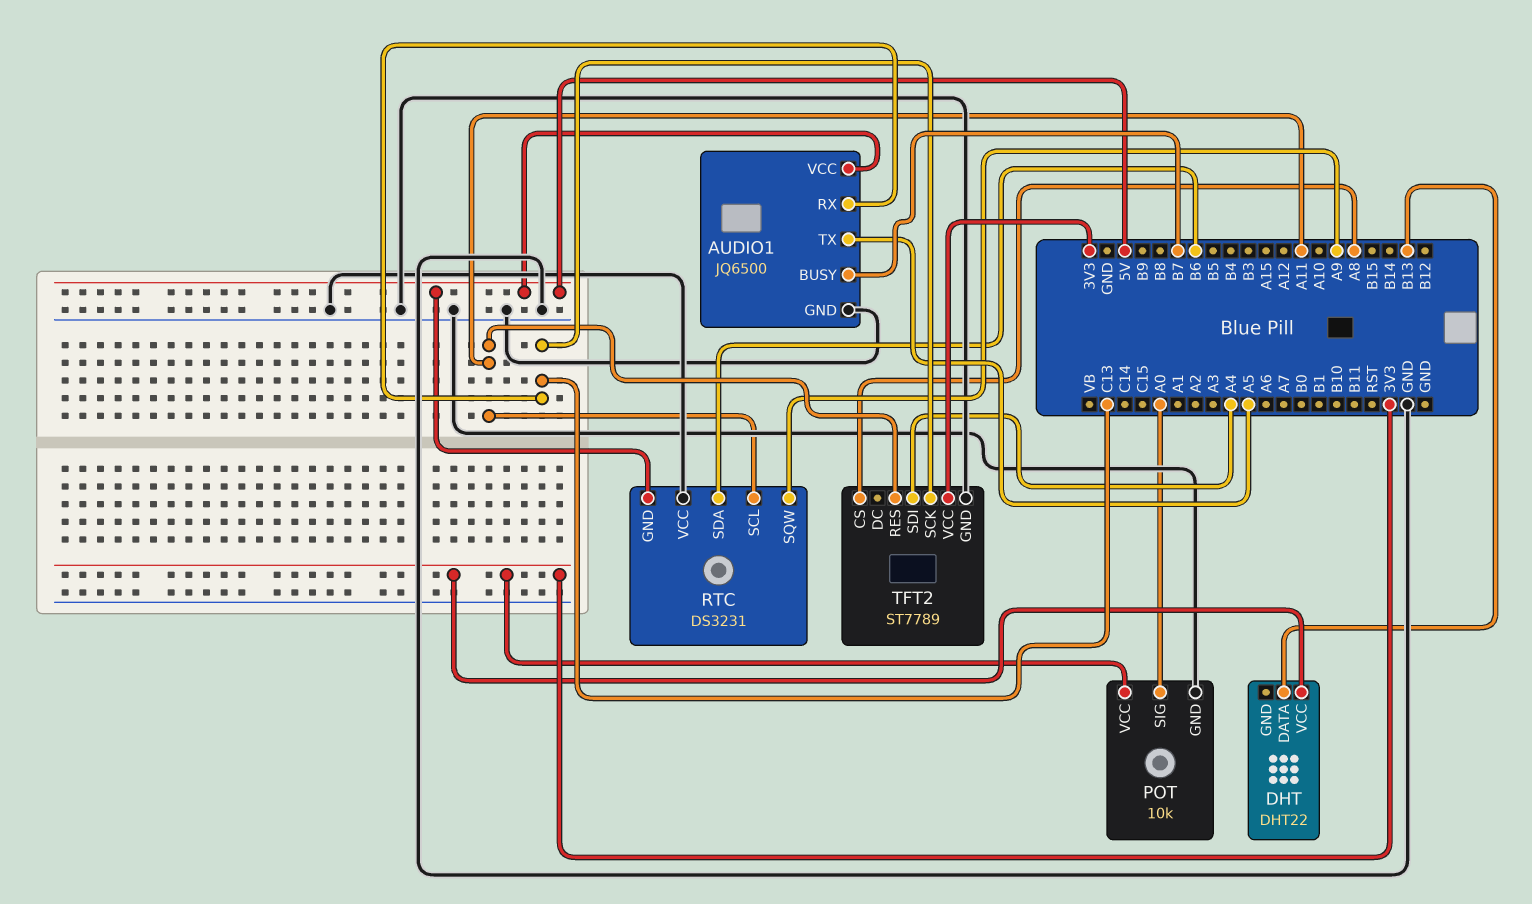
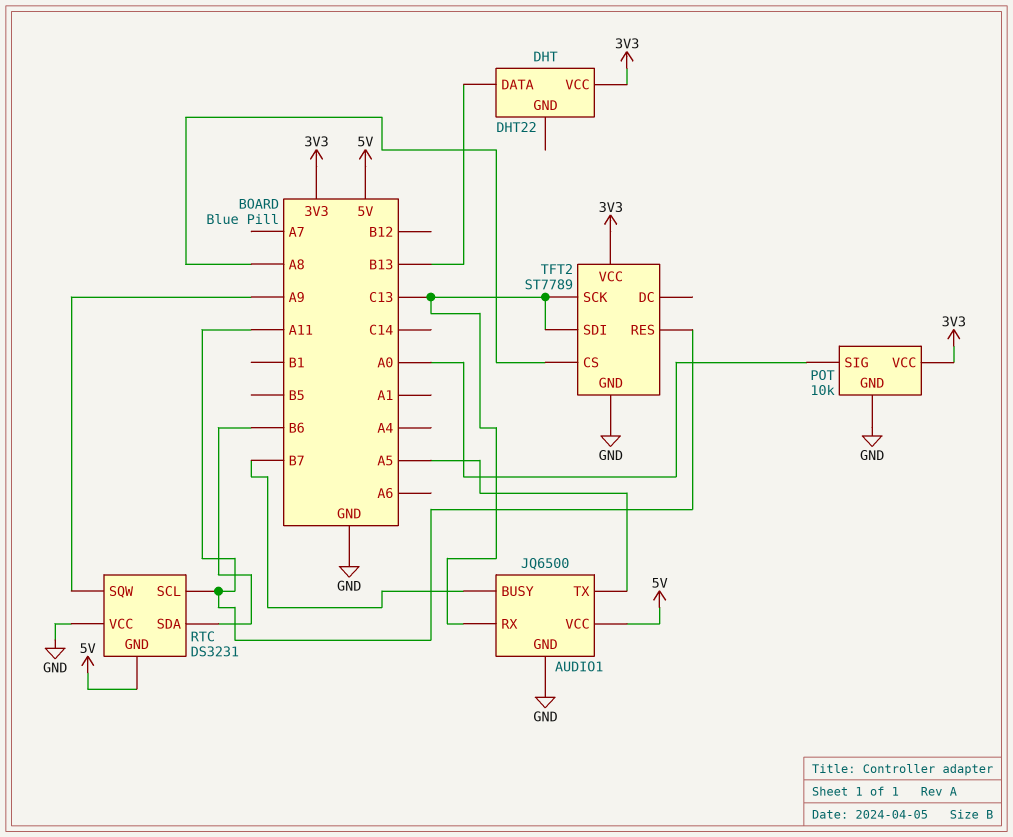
TFT2 pin SDI: A4 -> C13

